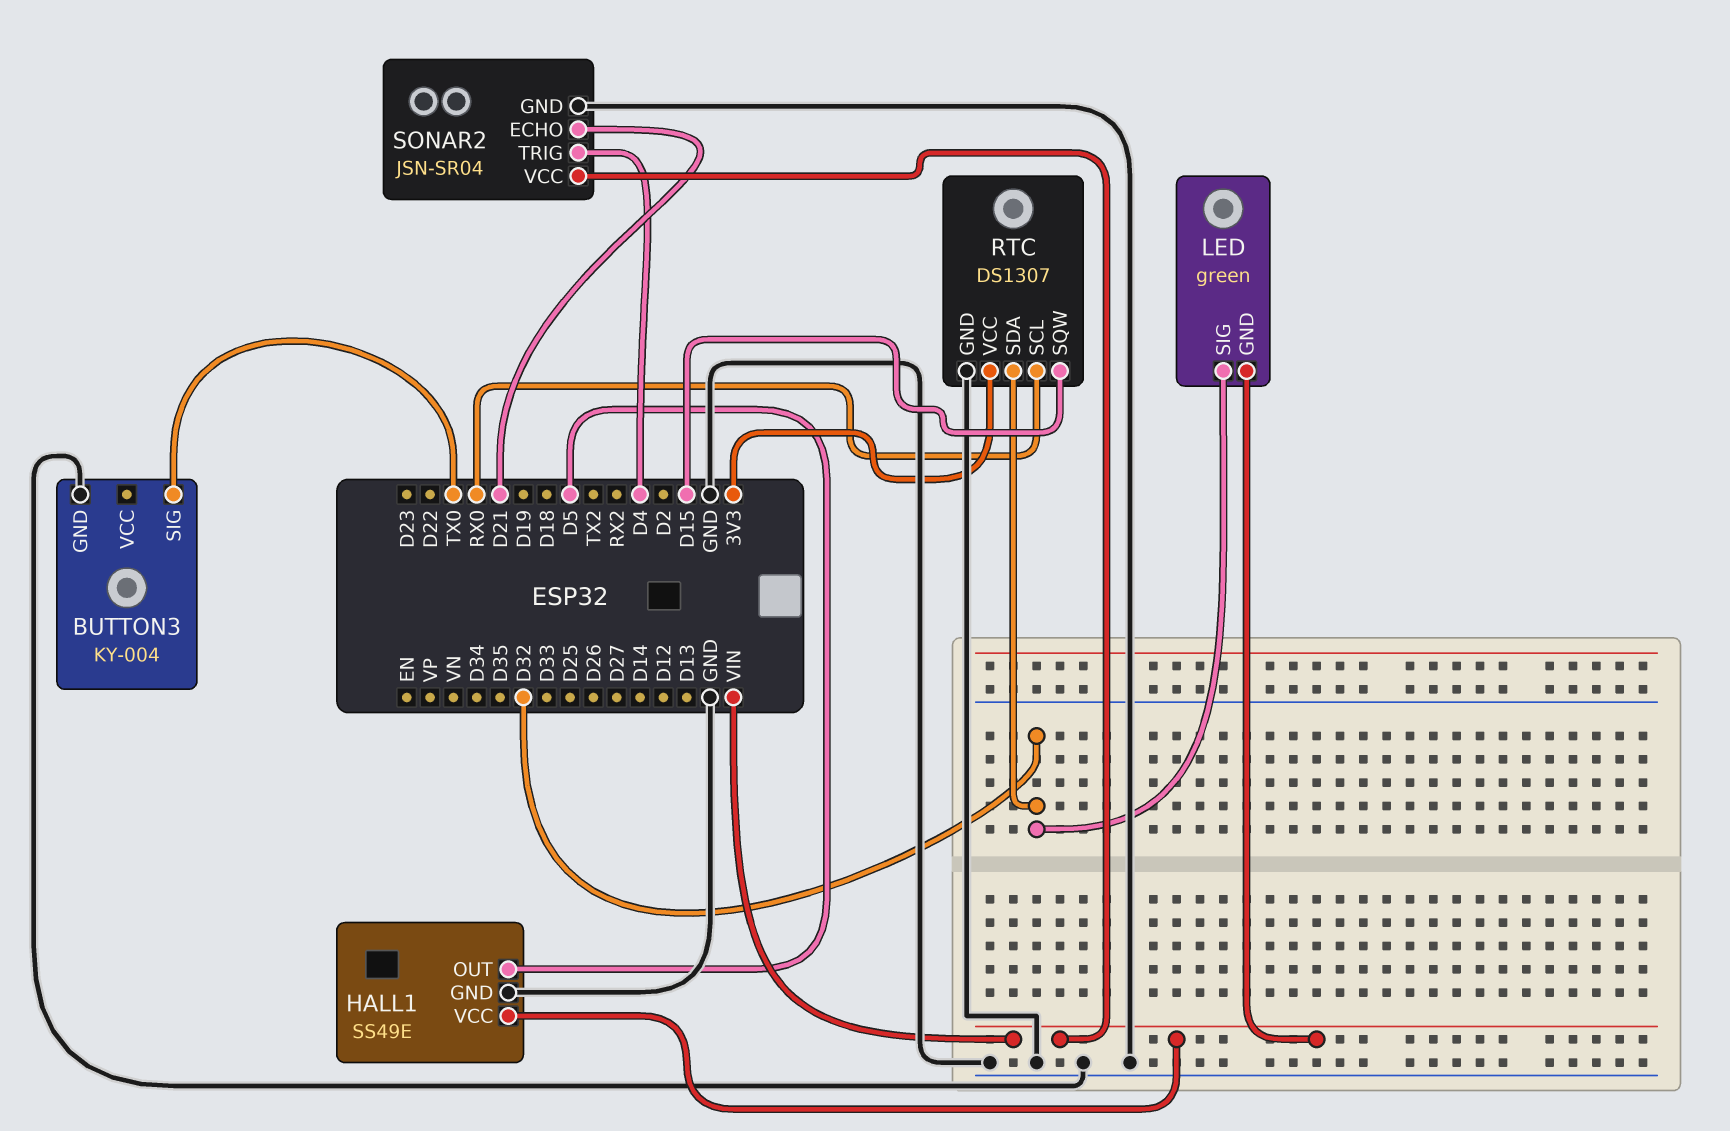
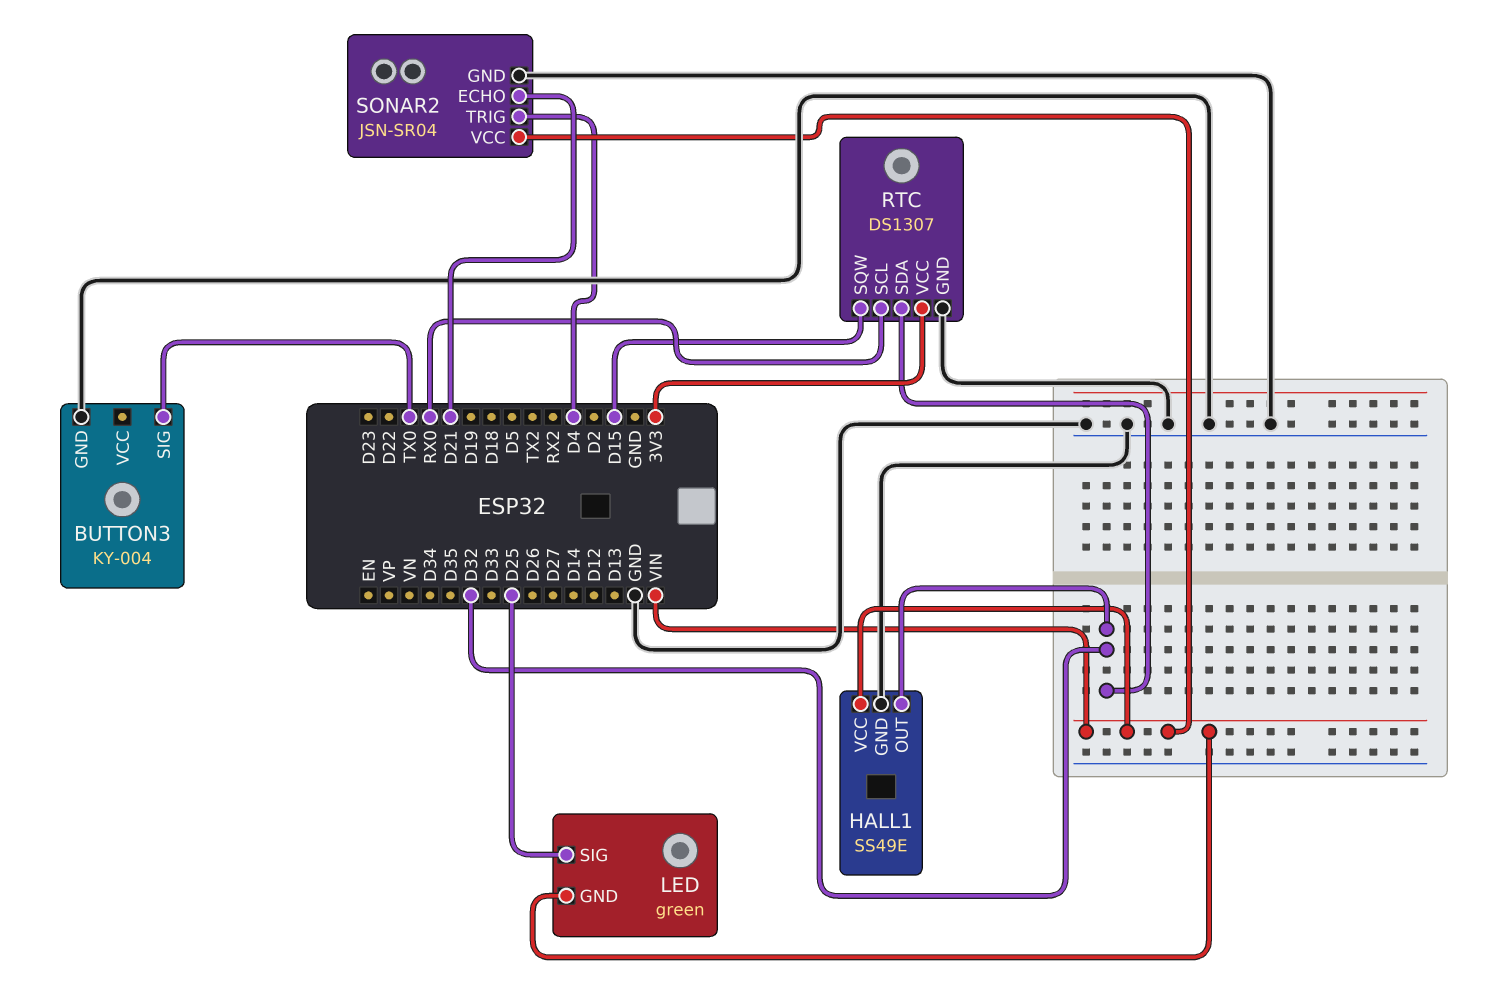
HALL1 pin OUT: D5 -> D32
LED pin SIG: D32 -> D25

